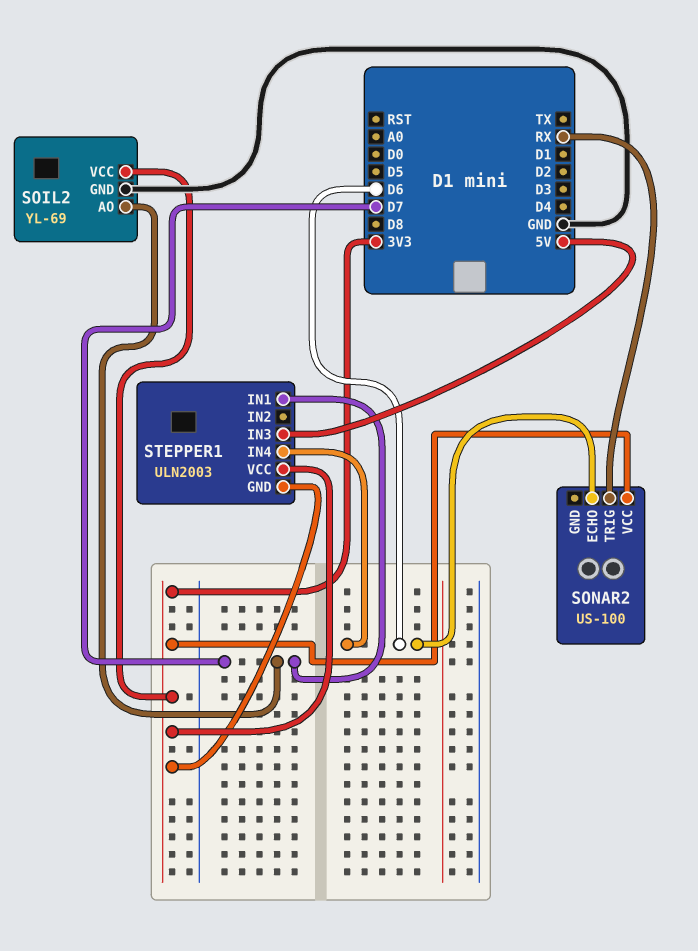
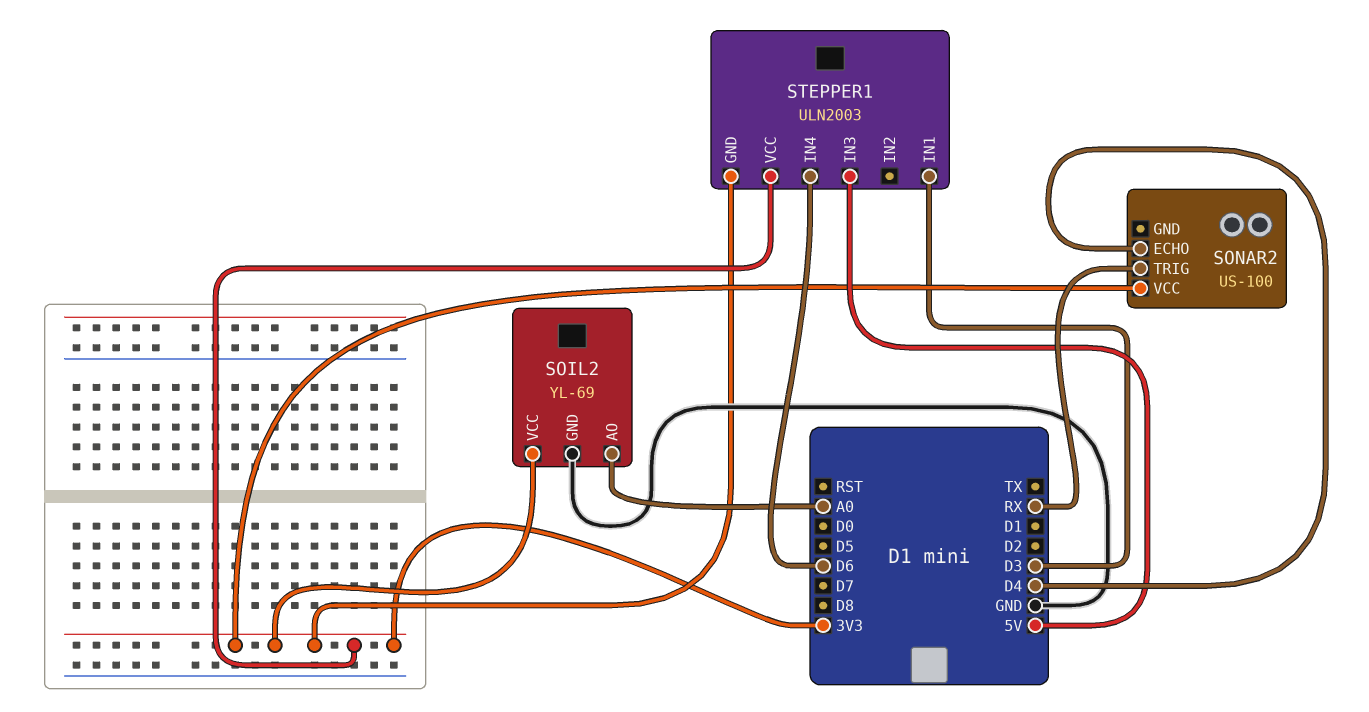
SOIL2 pin AO: D7 -> A0
SONAR2 pin ECHO: D6 -> D4
STEPPER1 pin IN1: D7 -> D3

